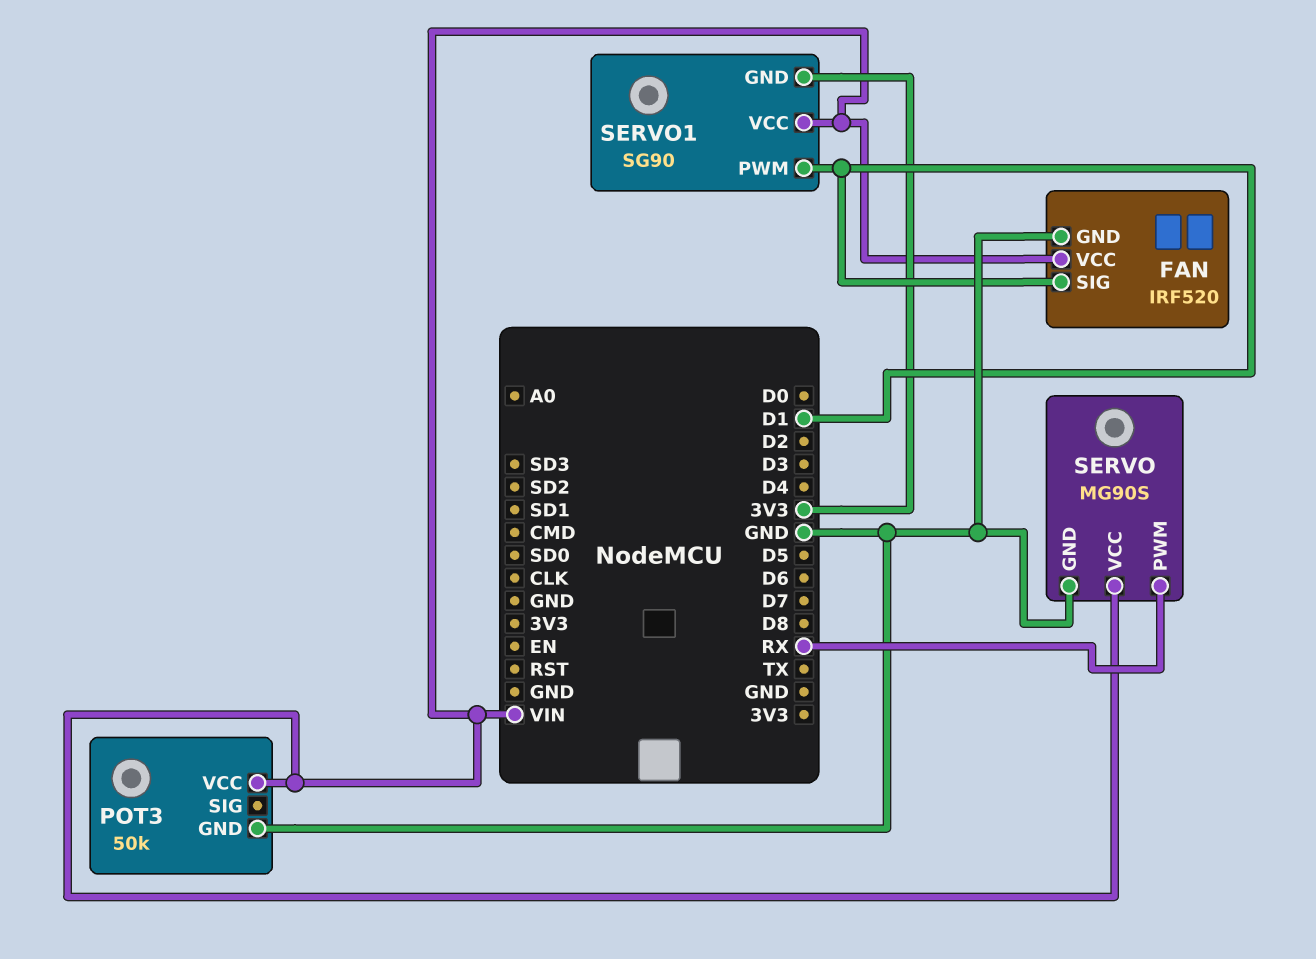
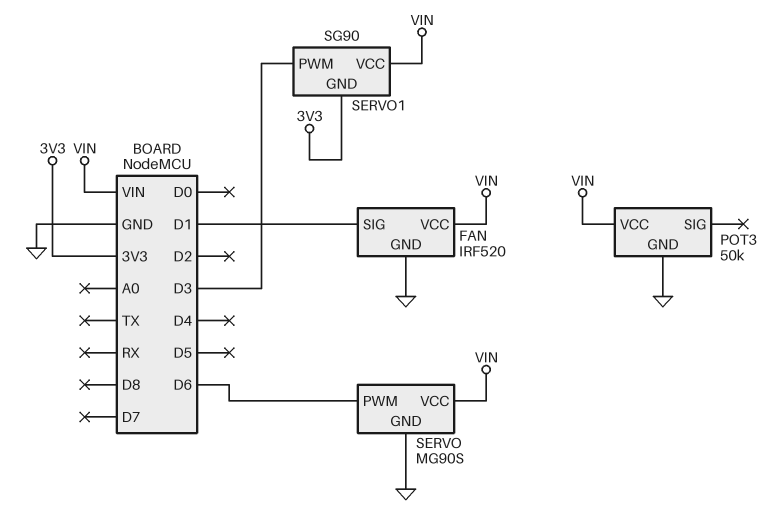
SERVO pin PWM: RX -> D6
SERVO1 pin PWM: D1 -> D3

